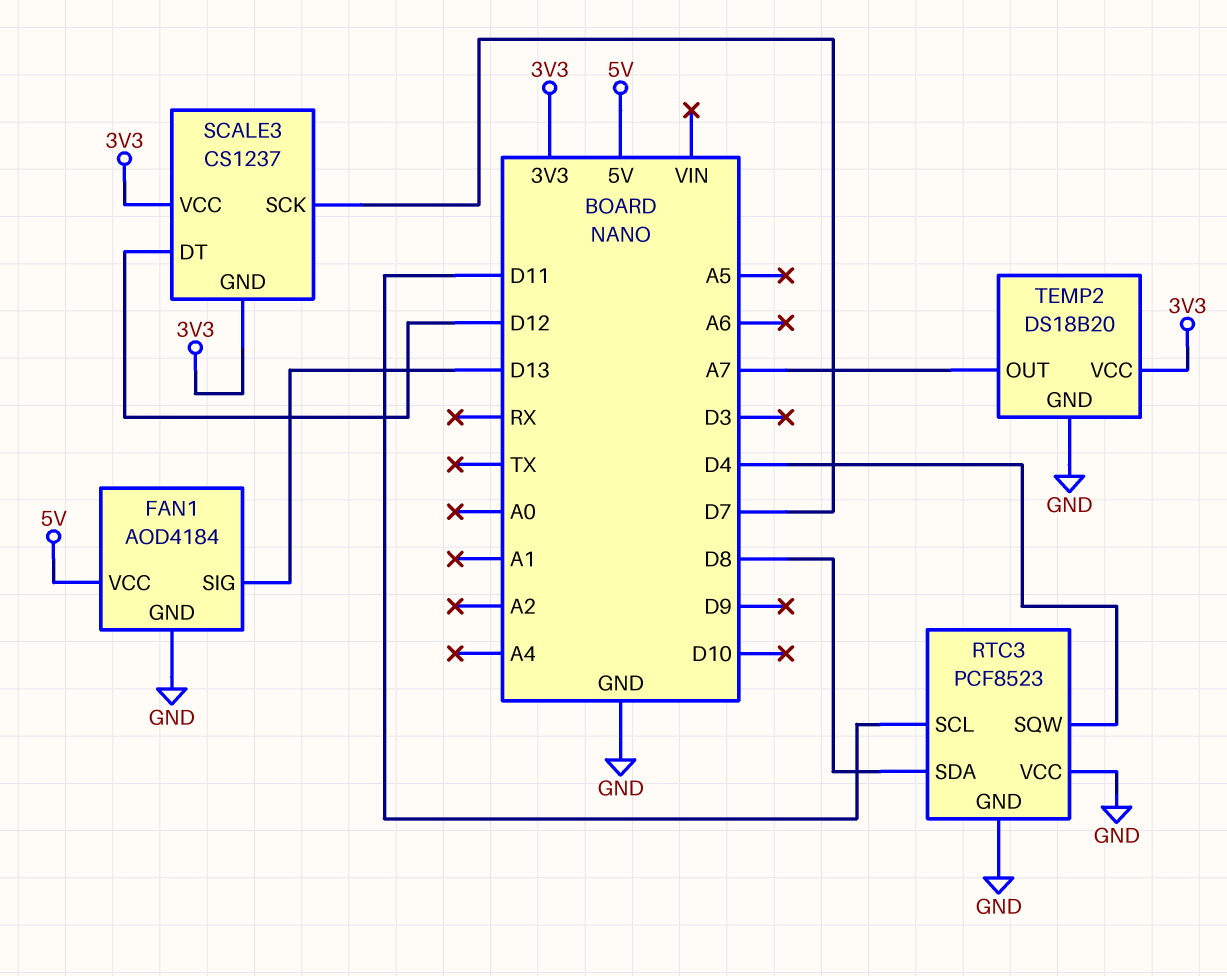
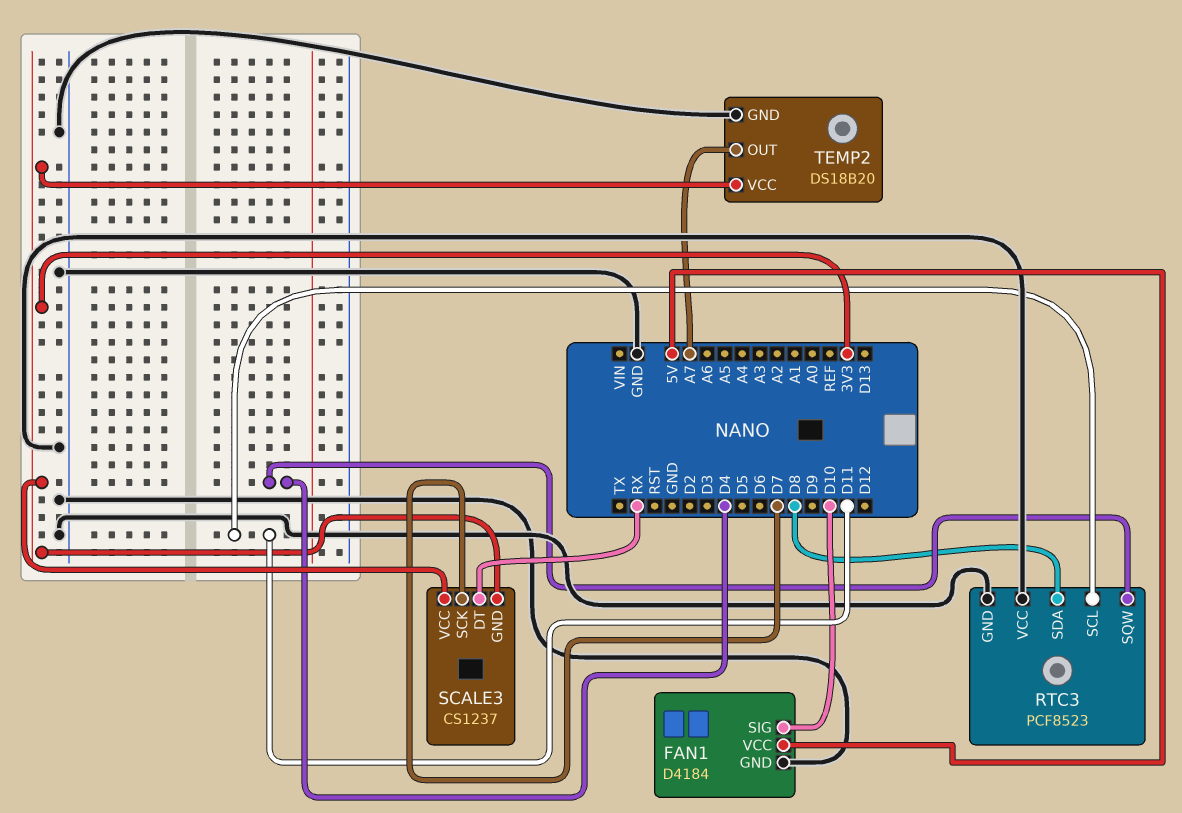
FAN1: AOD4184 -> D4184
FAN1 pin SIG: D13 -> D10
SCALE3 pin DT: D12 -> RX

